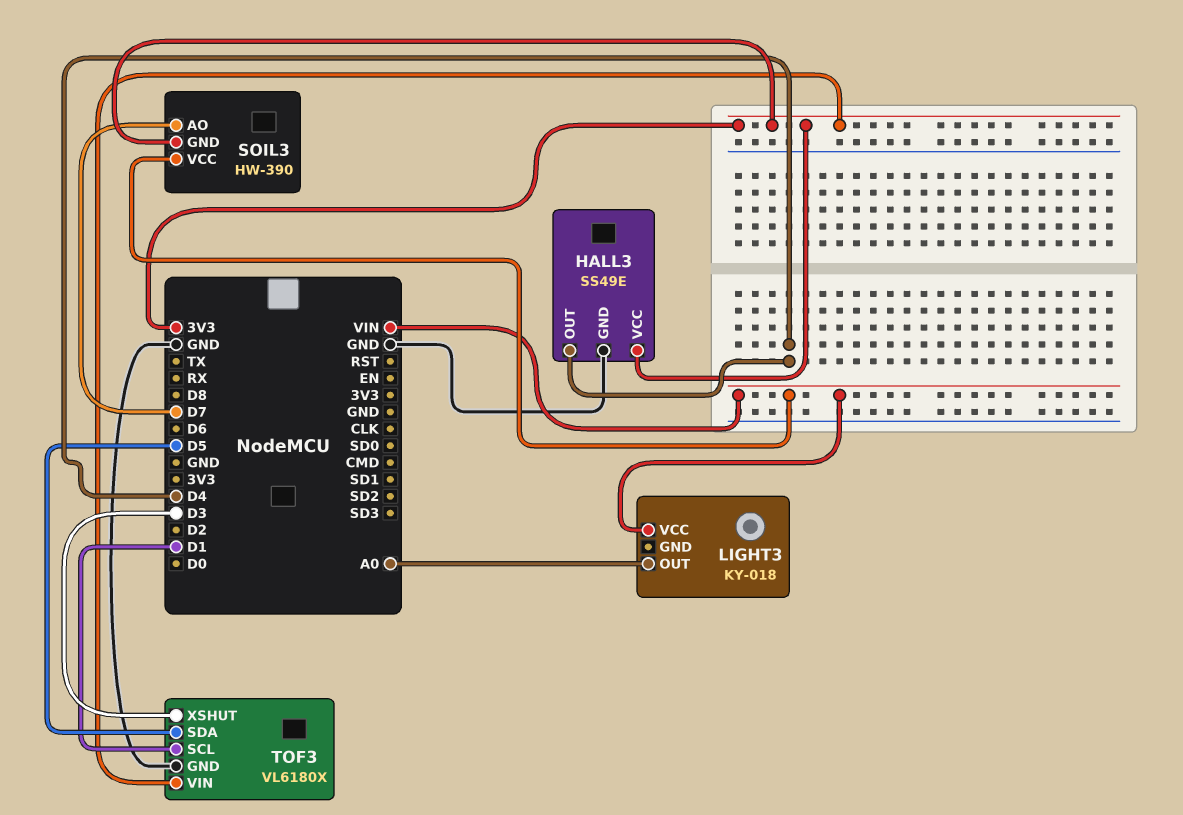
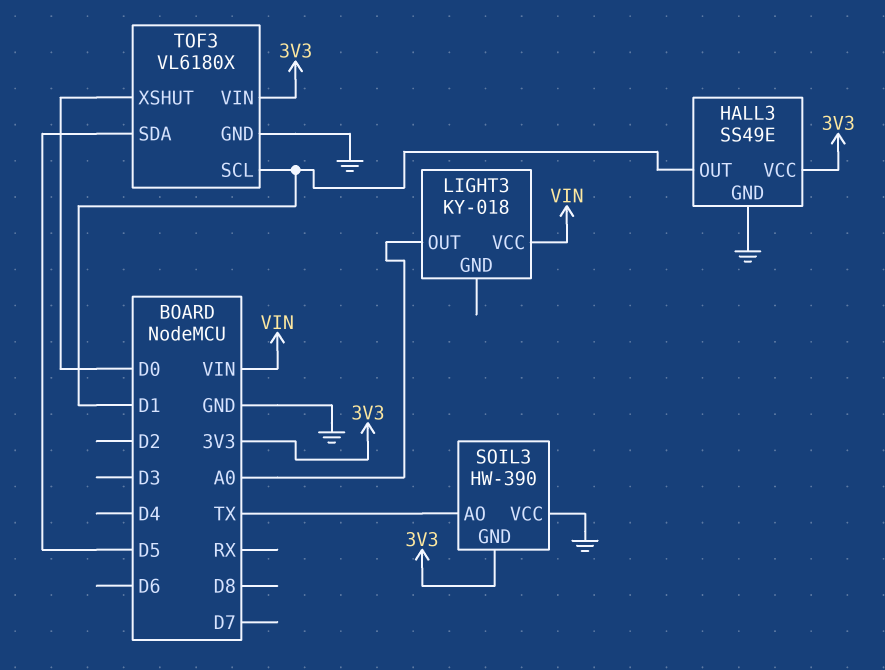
HALL3 pin OUT: D4 -> D1
SOIL3 pin AO: D7 -> TX
SOIL3 pin VCC: VIN -> GND
TOF3 pin XSHUT: D3 -> D0

